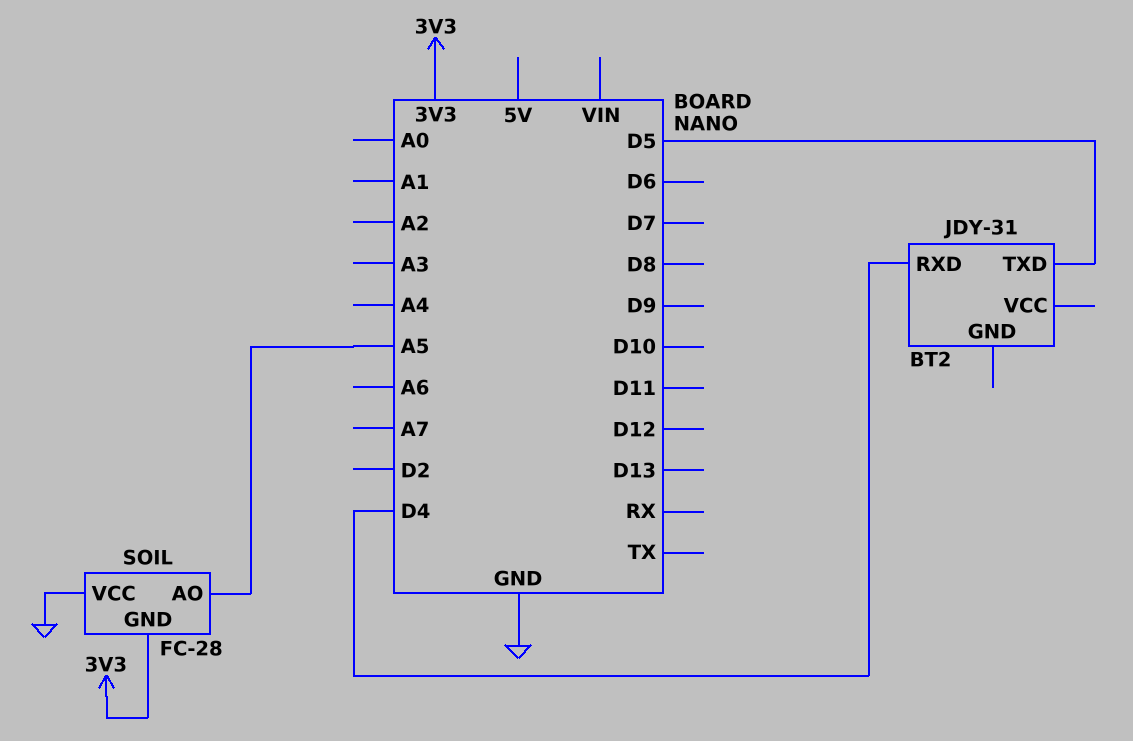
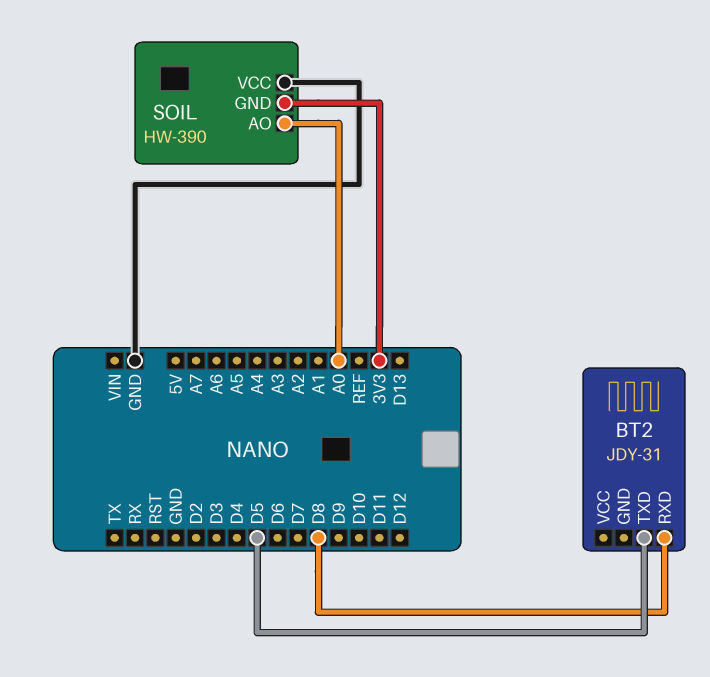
BT2 pin RXD: D4 -> D8
SOIL: FC-28 -> HW-390
SOIL pin AO: A5 -> A0

